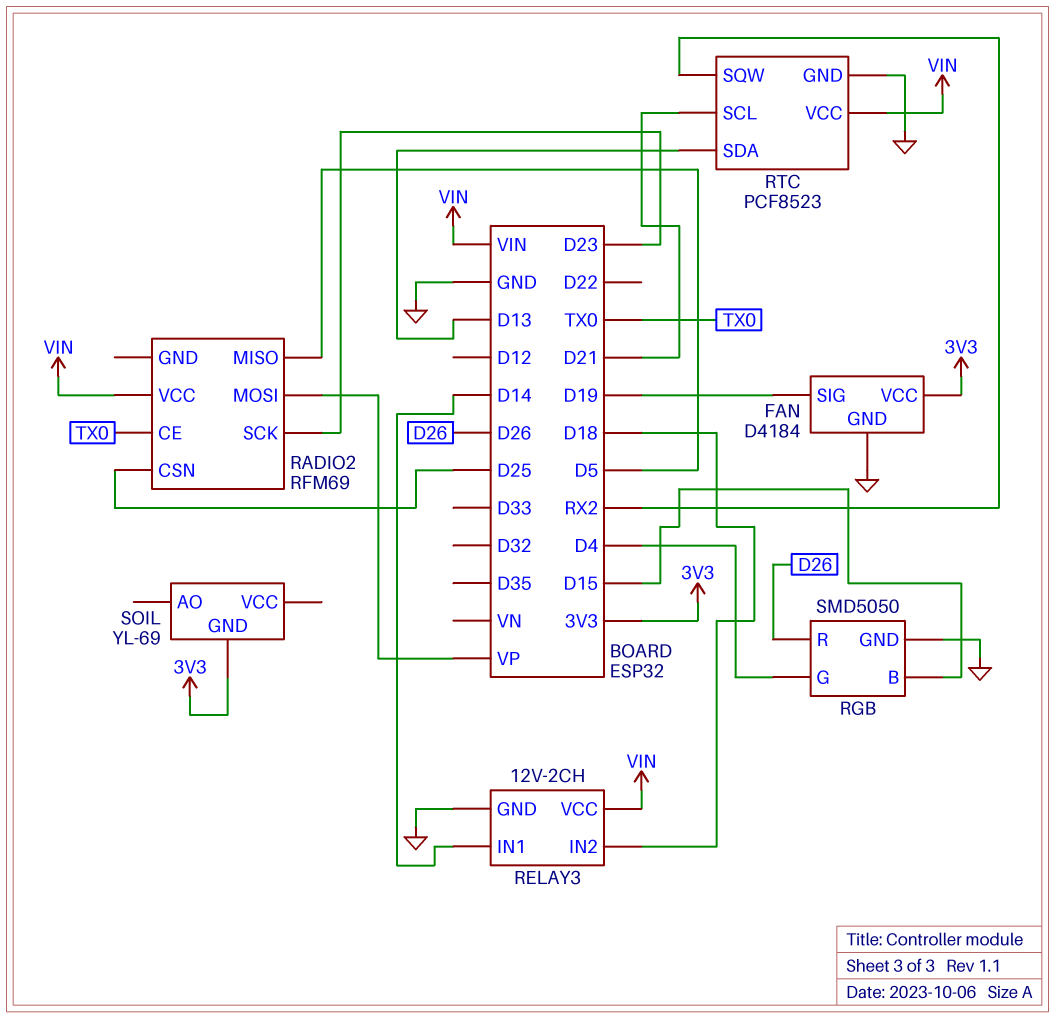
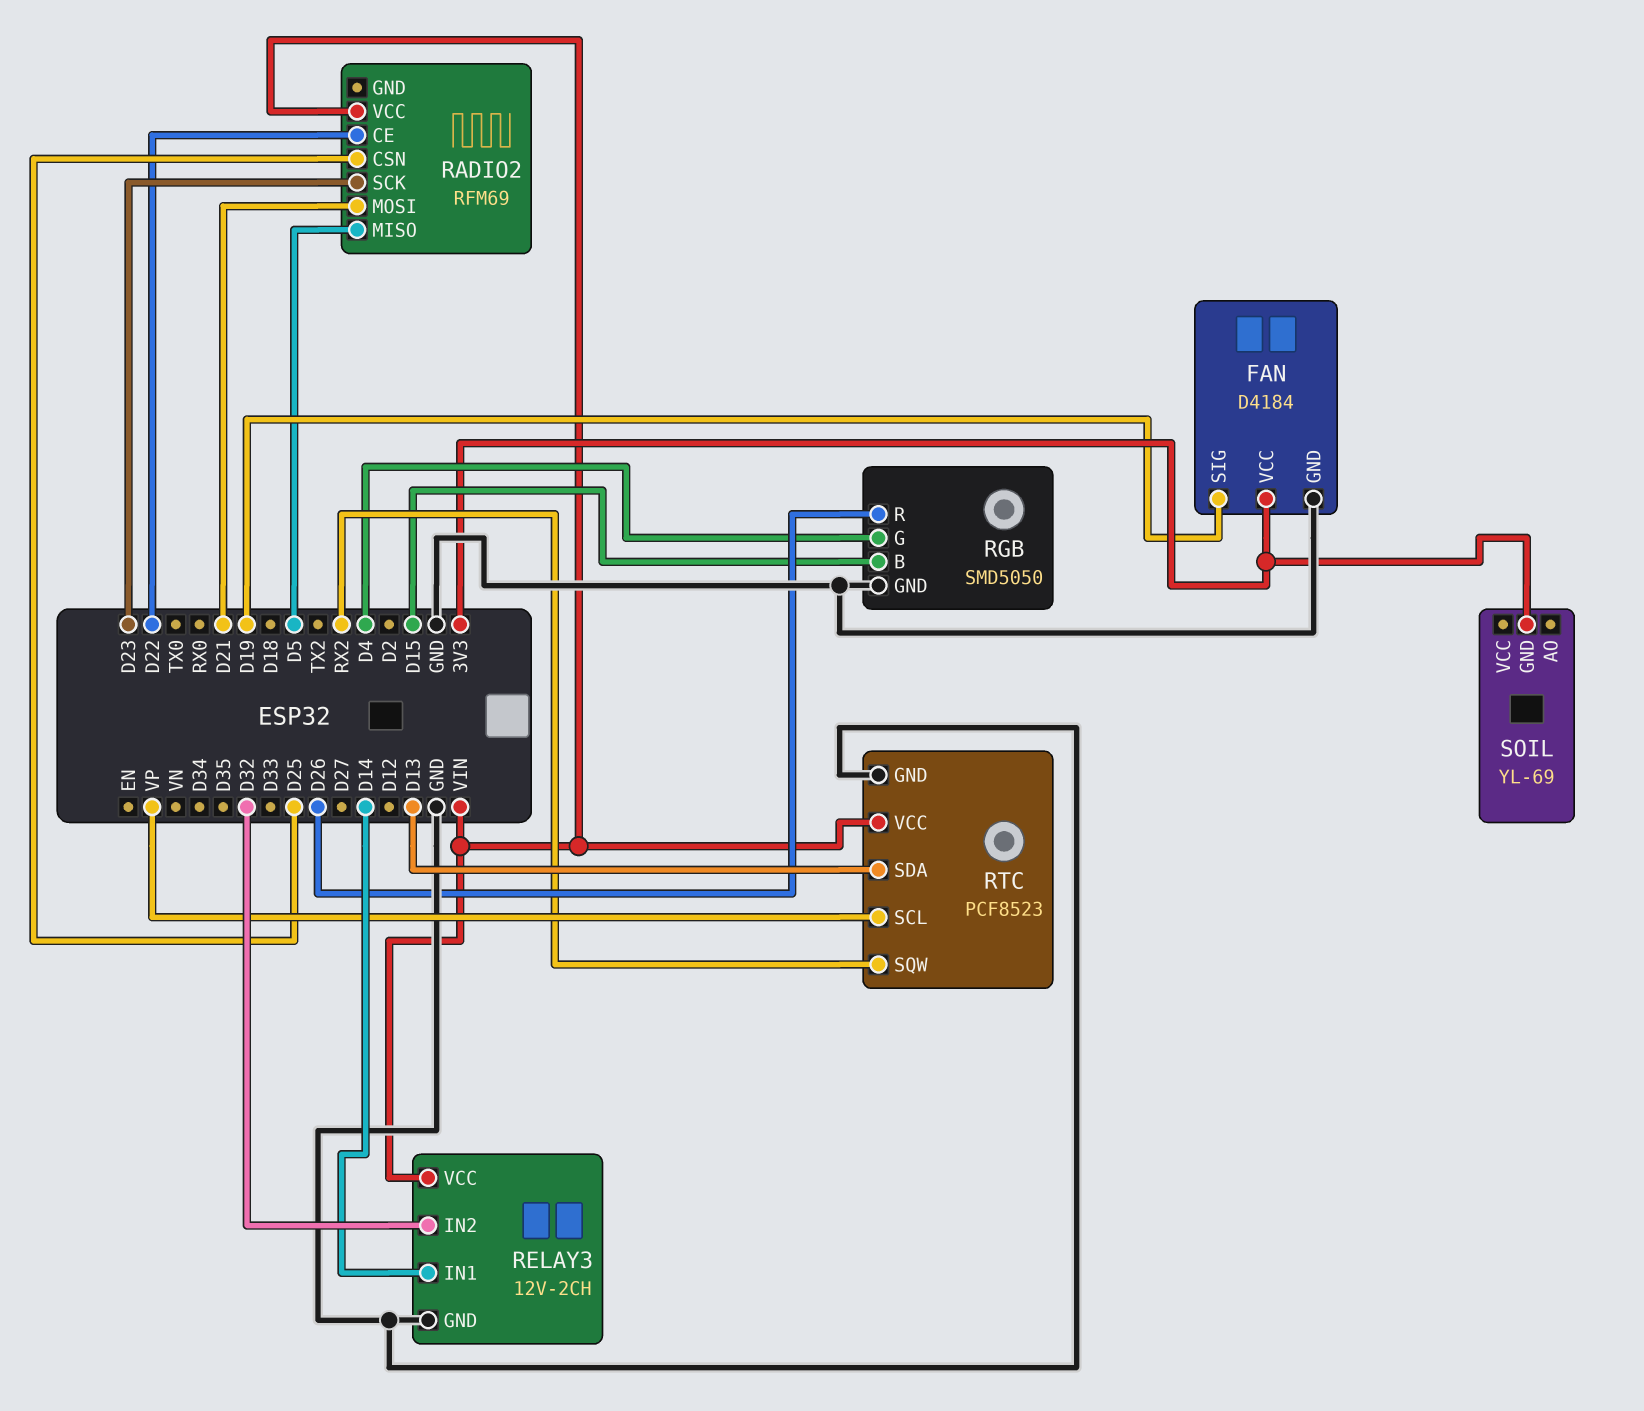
RADIO2 pin CE: TX0 -> D22
RADIO2 pin MOSI: VP -> D21
RELAY3 pin IN2: D18 -> D32
RTC pin SCL: D21 -> VP

